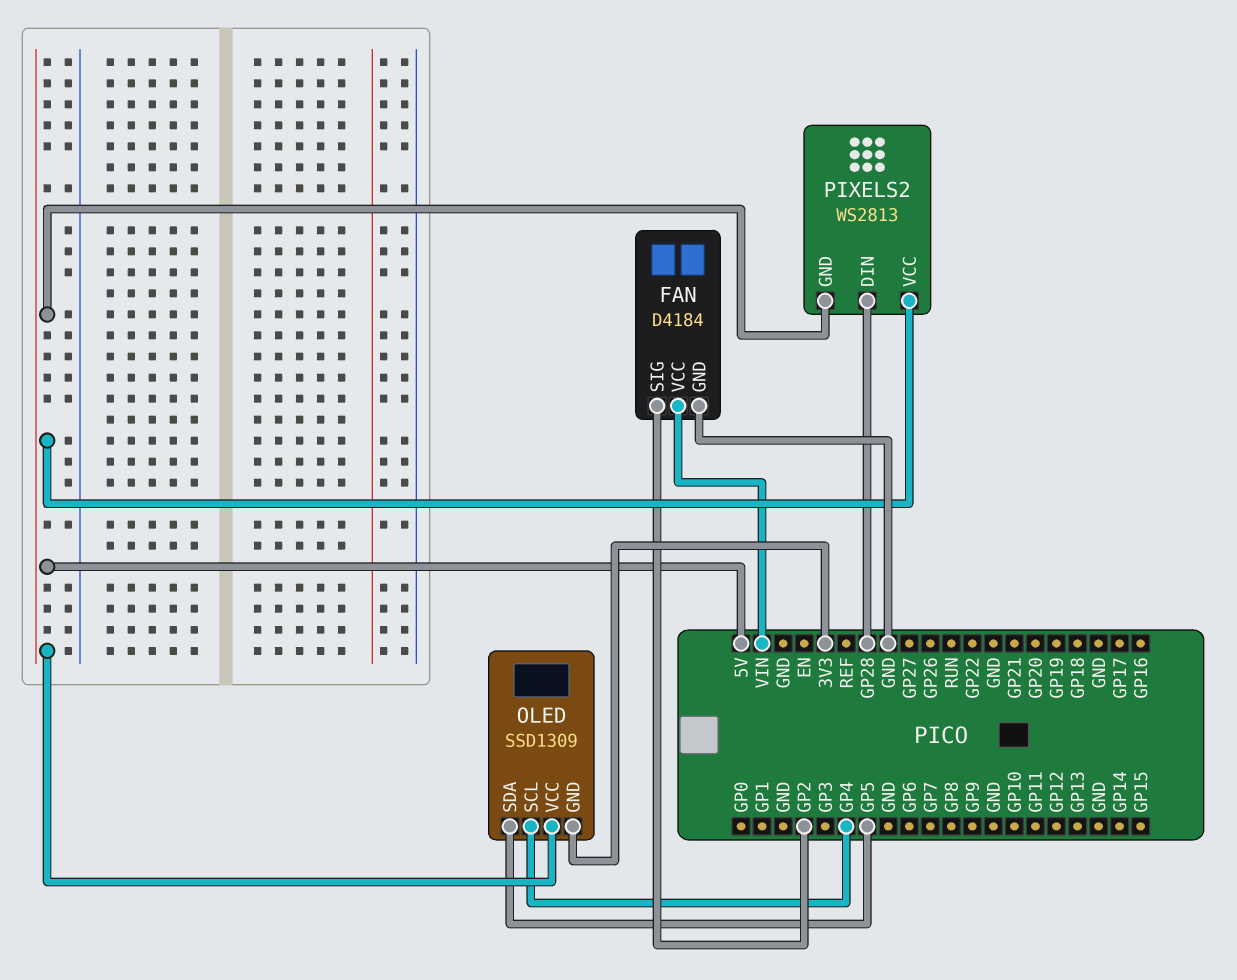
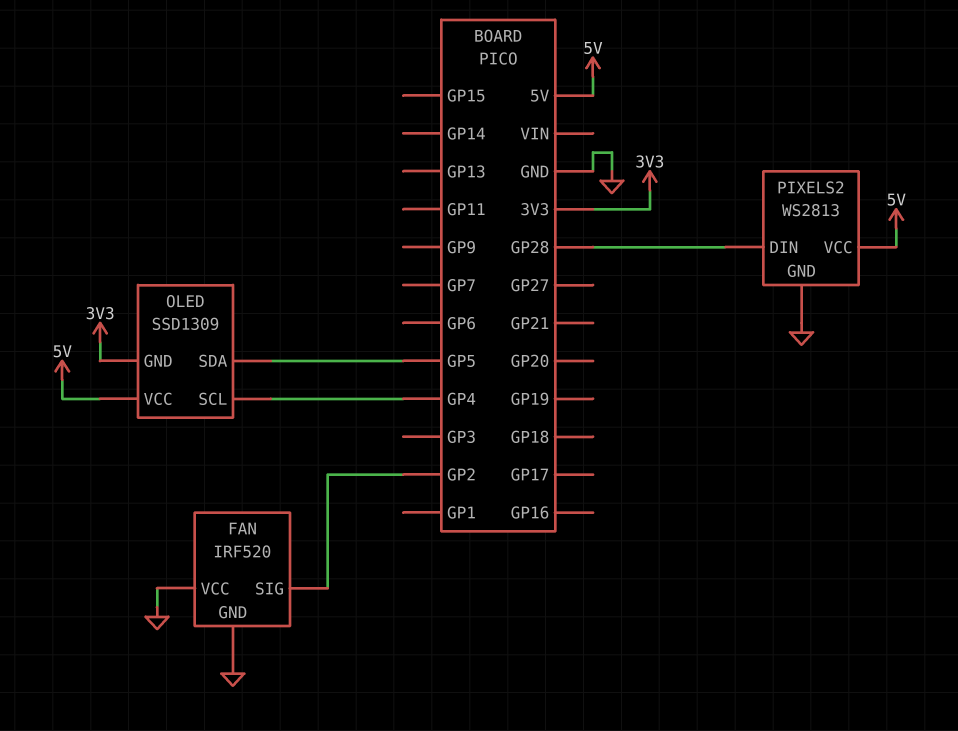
FAN: D4184 -> IRF520
FAN pin VCC: VIN -> GND
PIXELS2 pin GND: 5V -> GND

